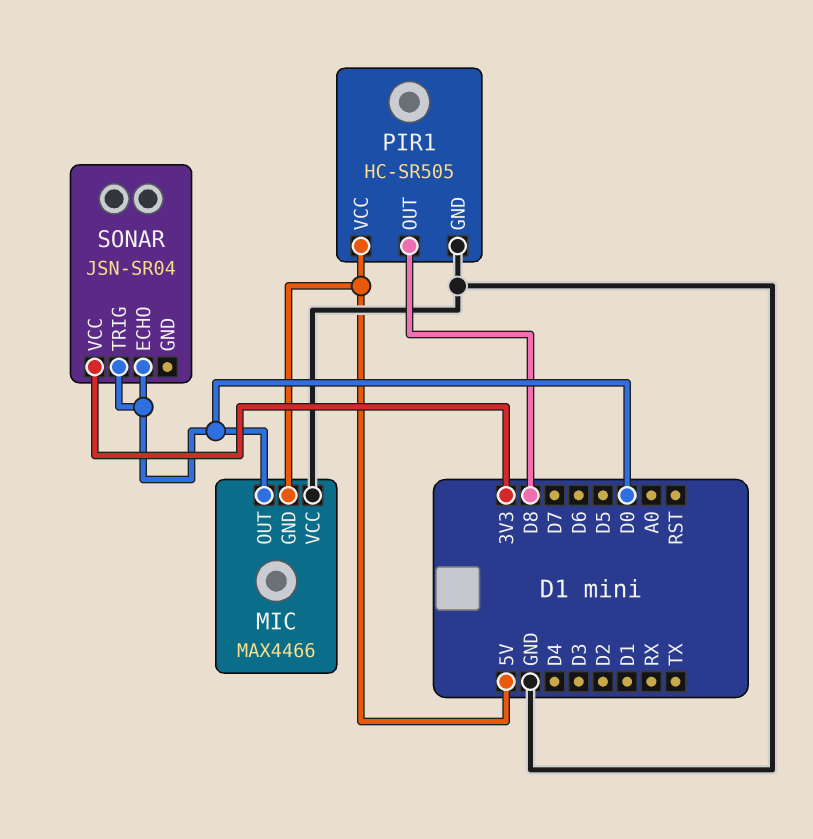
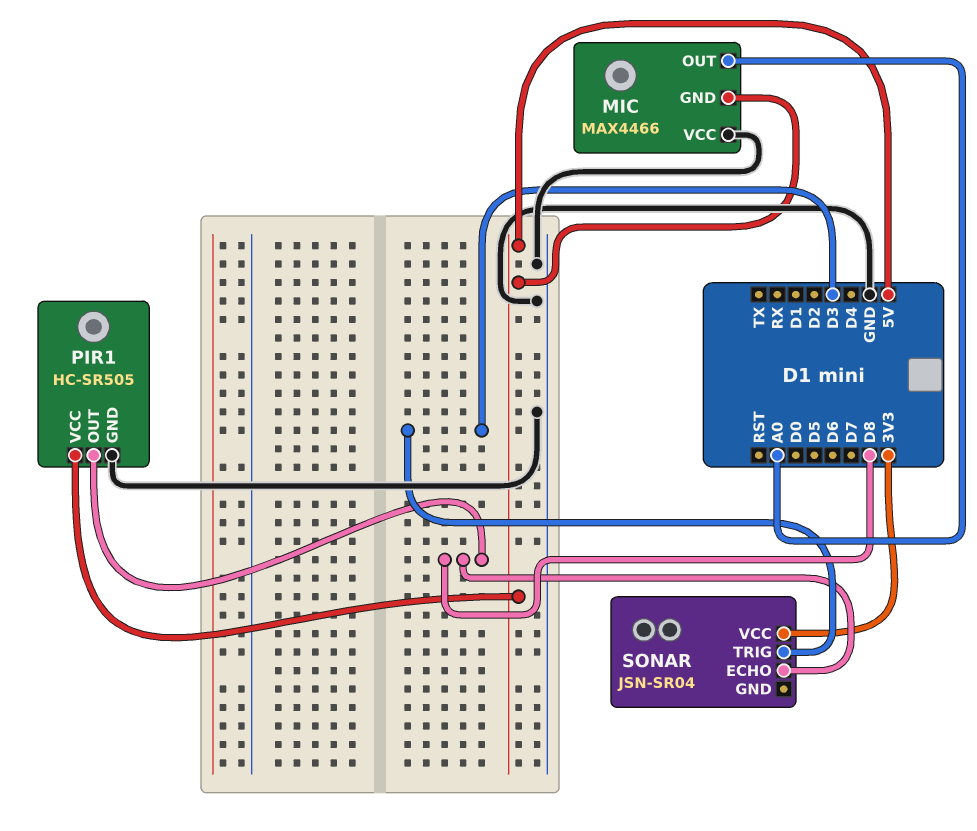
MIC pin OUT: D0 -> A0
SONAR pin ECHO: D0 -> D8
SONAR pin TRIG: D0 -> D3

